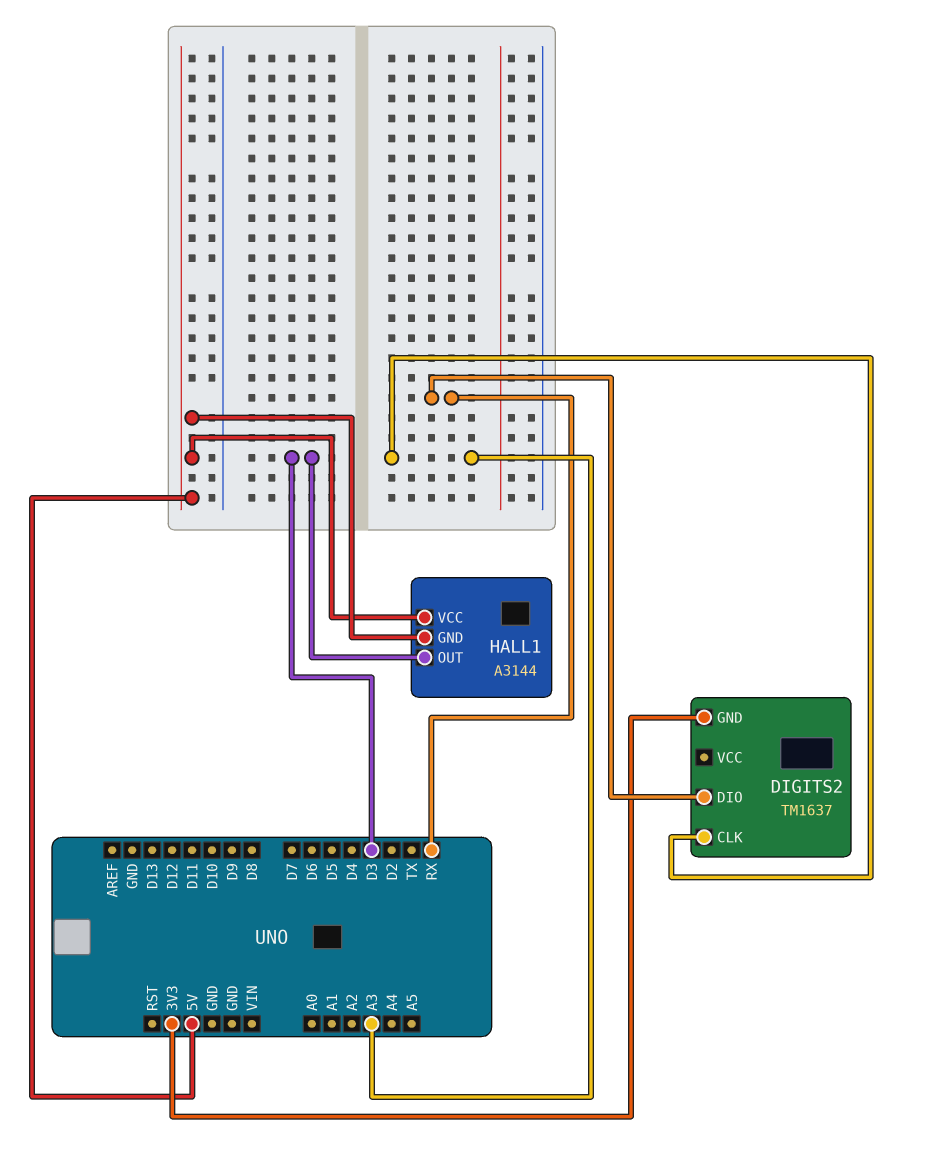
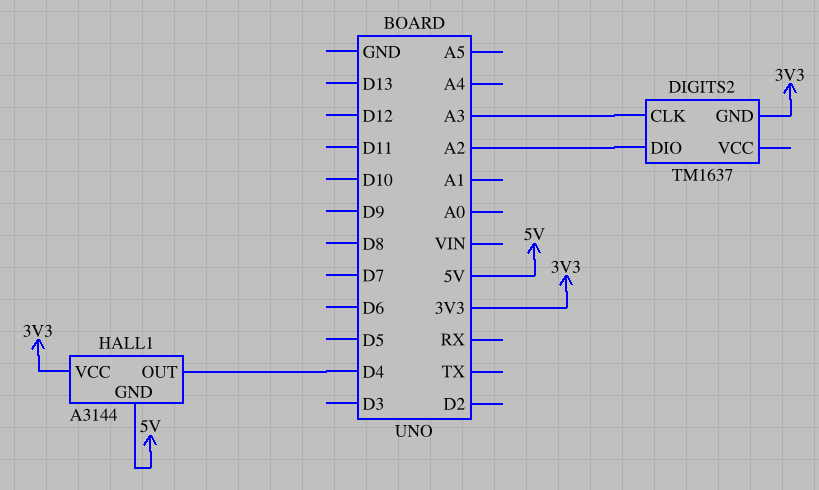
DIGITS2 pin DIO: RX -> A2
HALL1 pin OUT: D3 -> D4
HALL1 pin VCC: 5V -> 3V3

